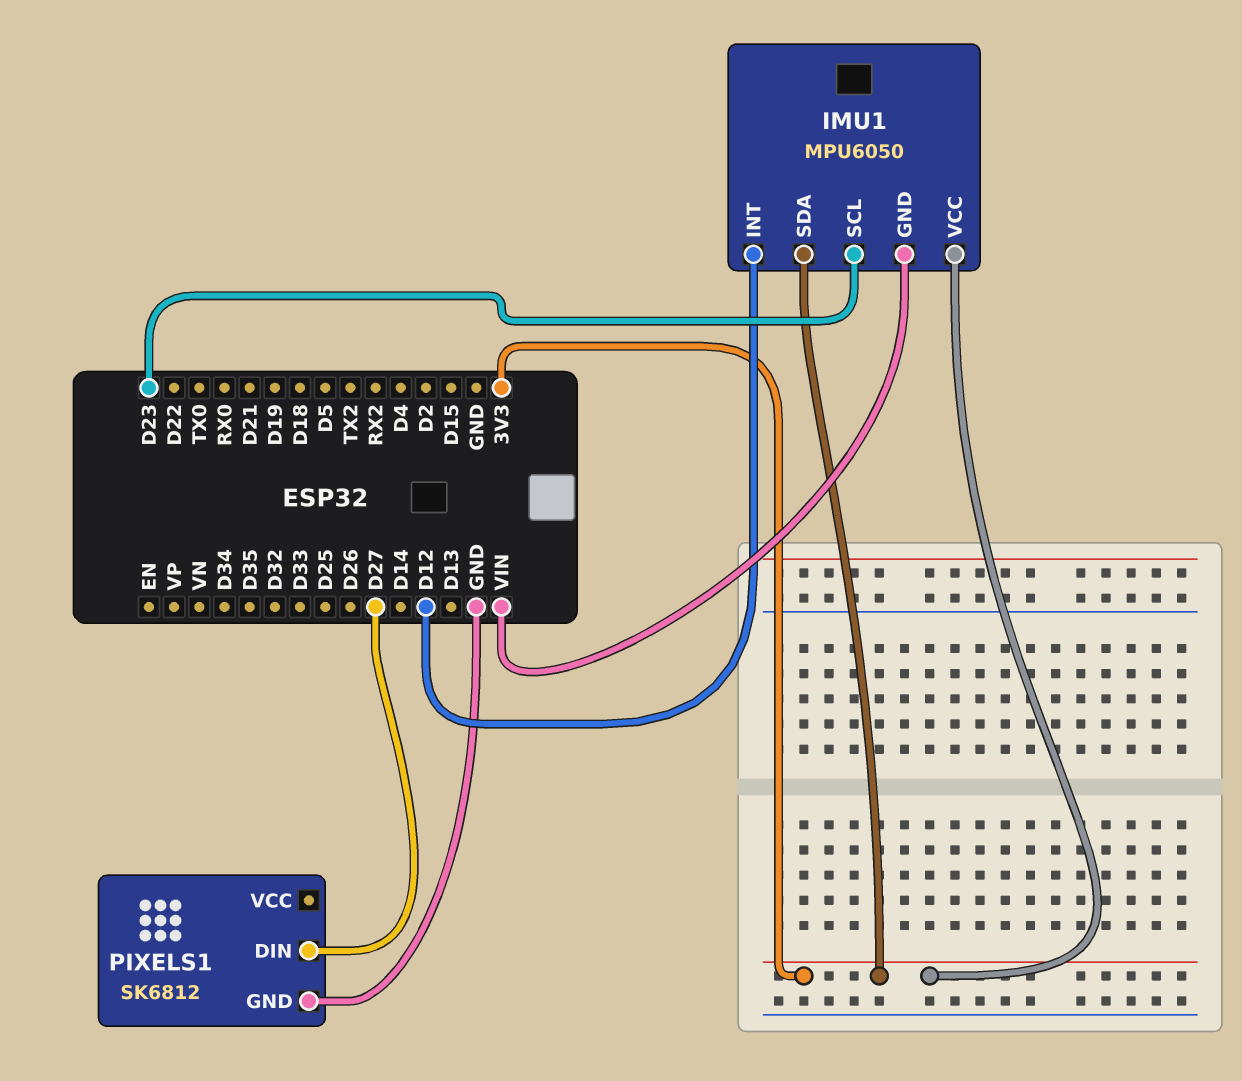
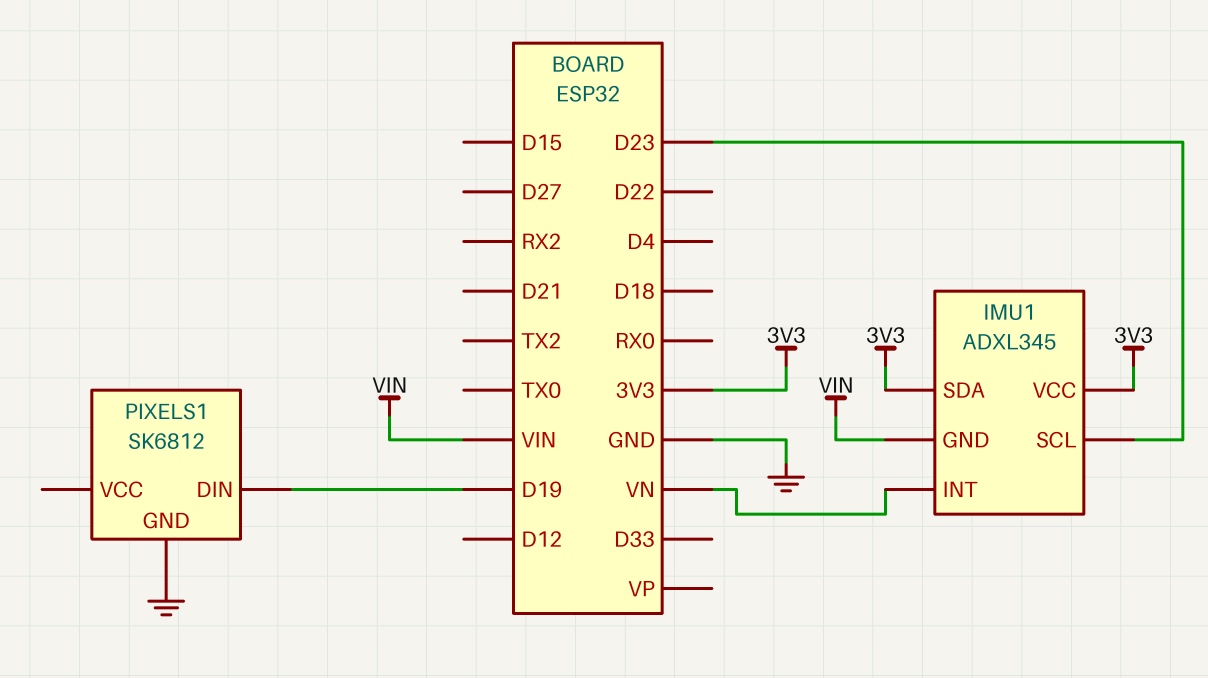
IMU1: MPU6050 -> ADXL345
IMU1 pin INT: D12 -> VN
PIXELS1 pin DIN: D27 -> D19

